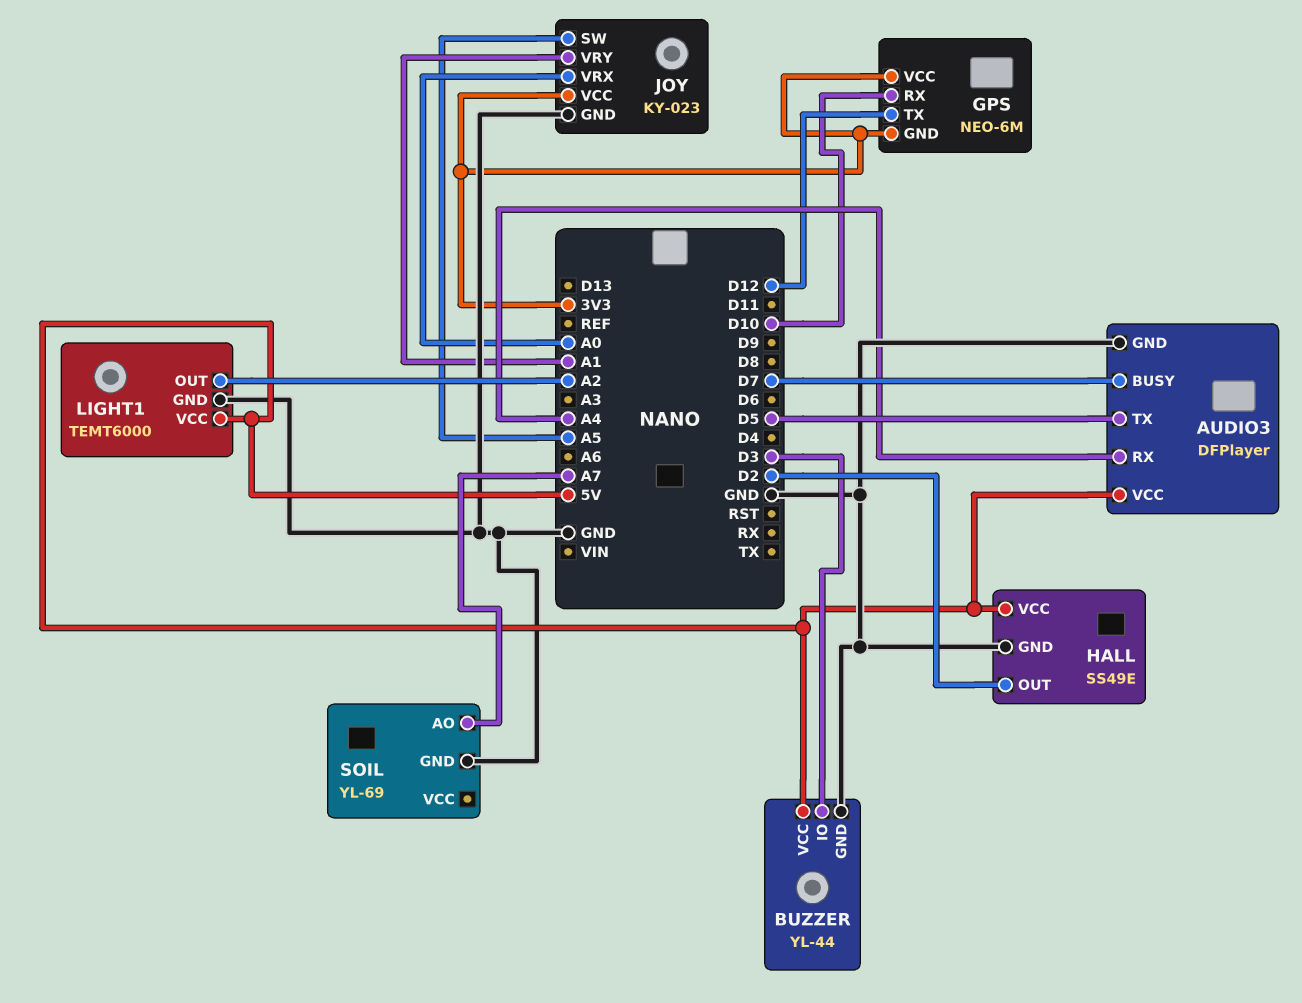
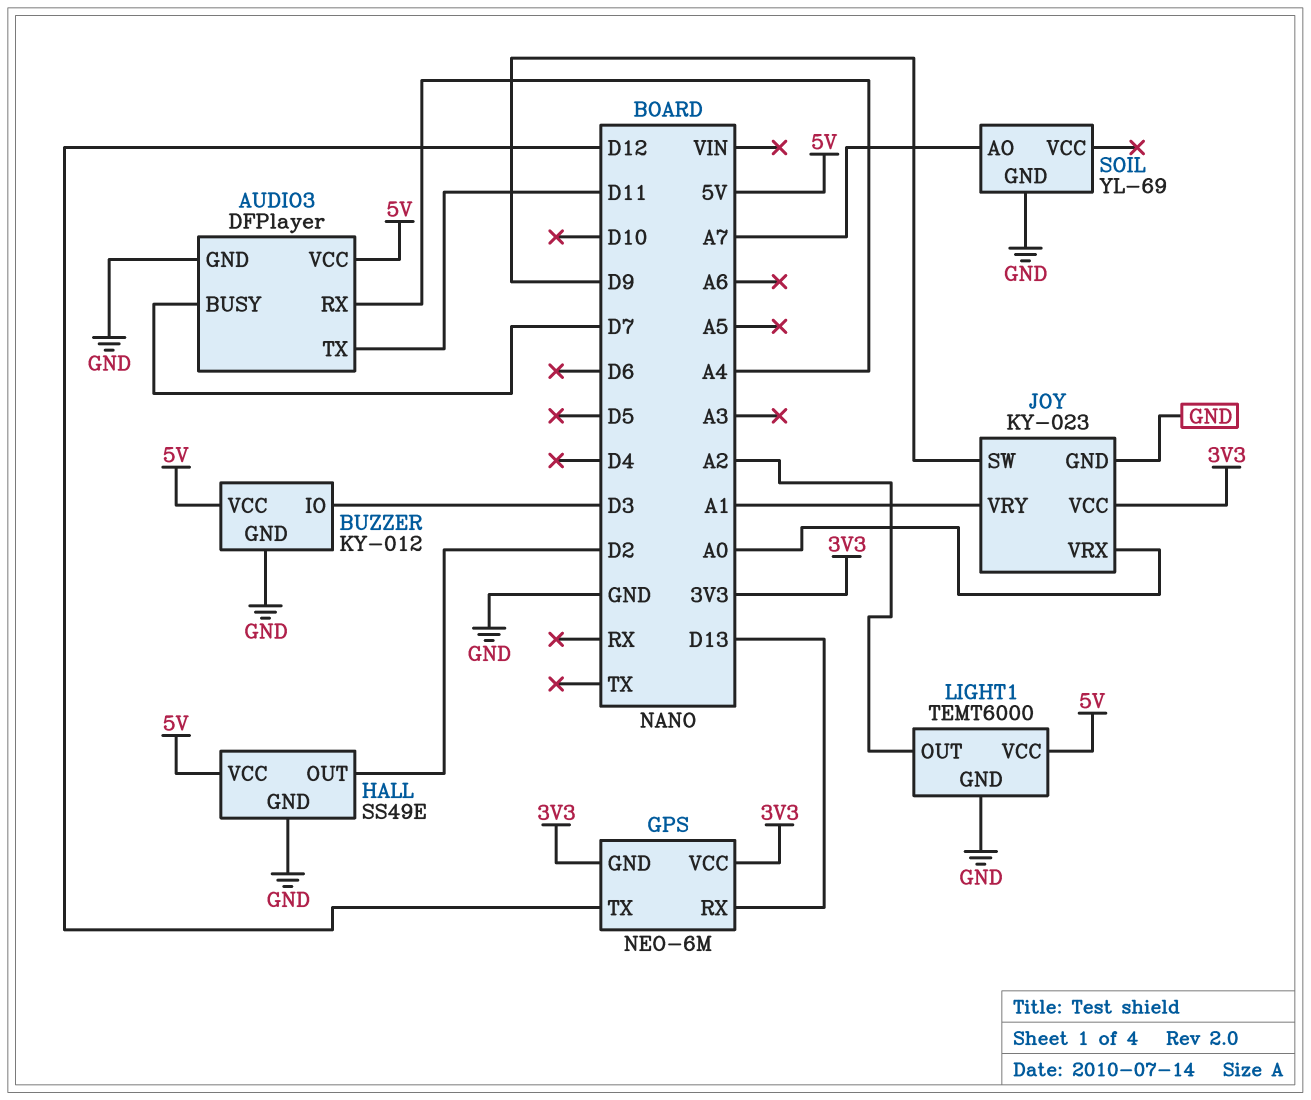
AUDIO3 pin TX: D5 -> D11
BUZZER: YL-44 -> KY-012
GPS pin RX: D10 -> D13
JOY pin SW: A5 -> D9

